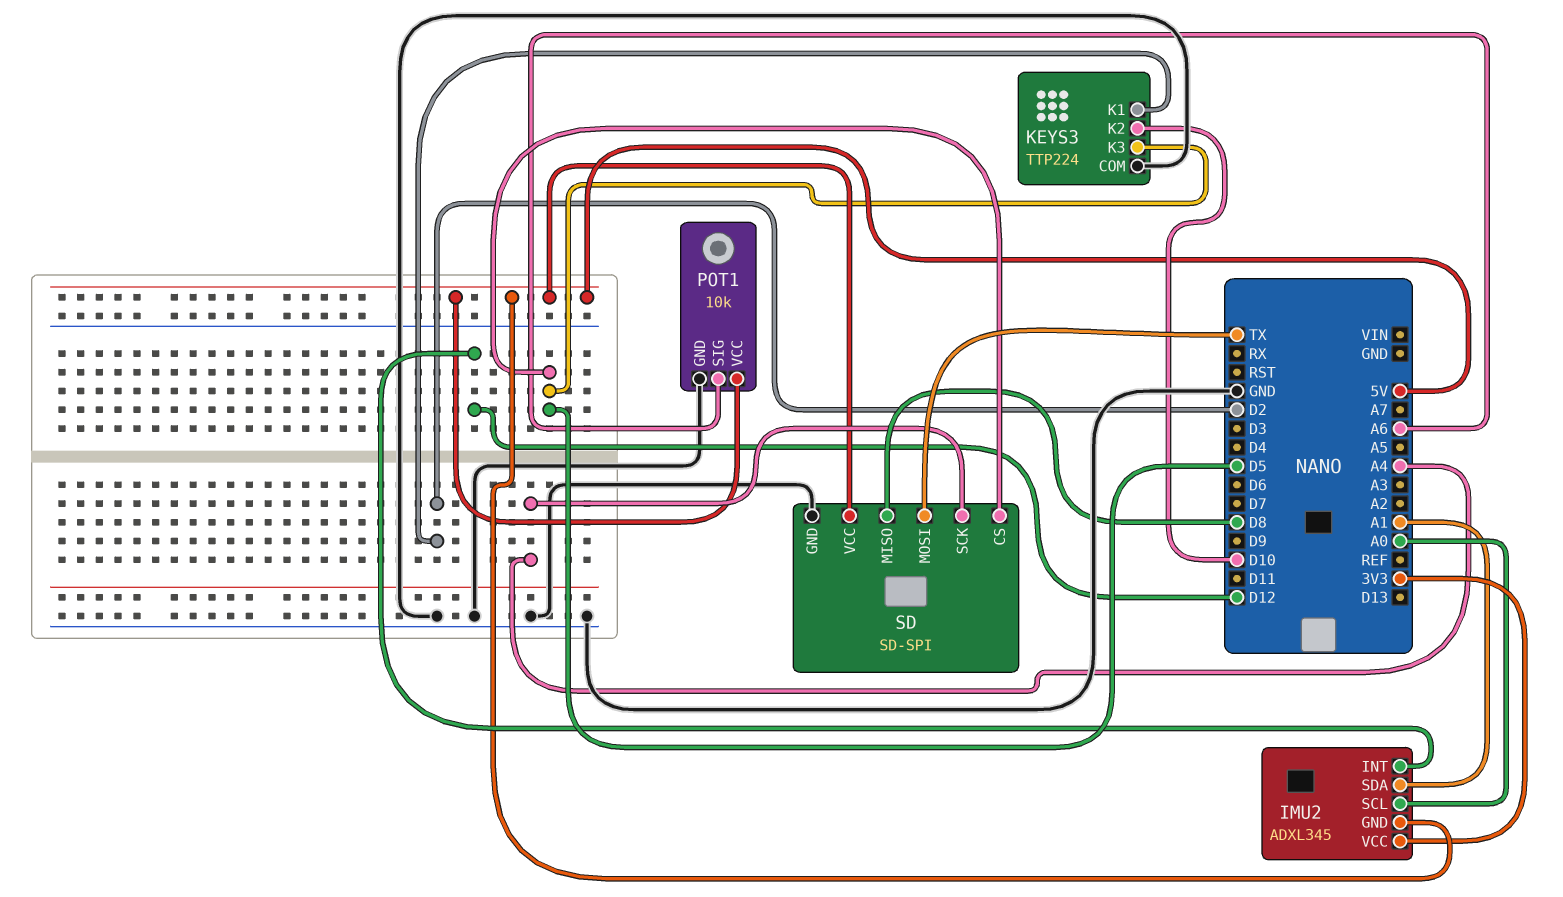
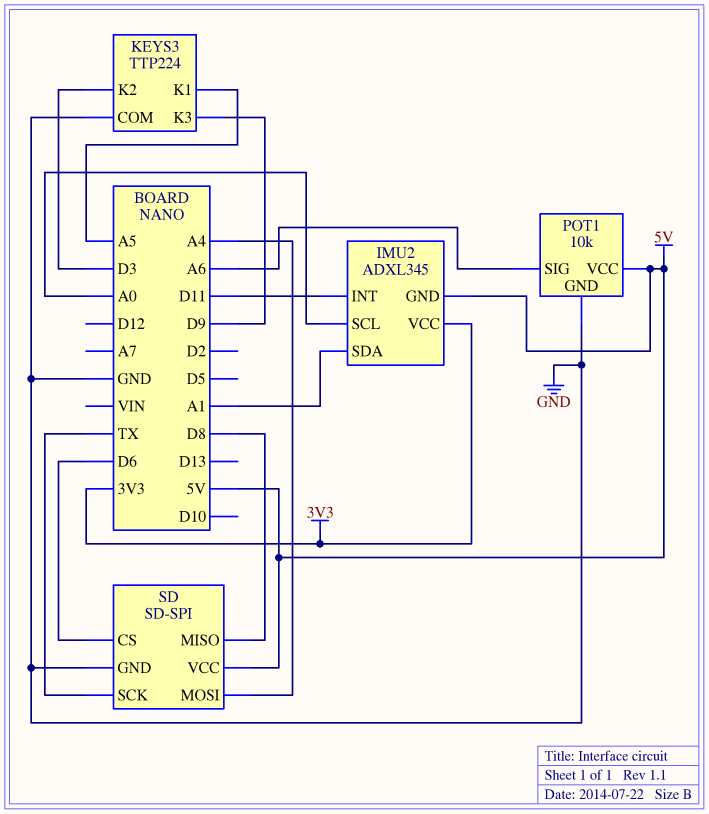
IMU2 pin INT: D12 -> D11
KEYS3 pin K1: D2 -> A5
KEYS3 pin K2: D10 -> D3
KEYS3 pin K3: D5 -> D9
SD pin CS: D5 -> D6
SD pin MOSI: TX -> A4
SD pin SCK: A4 -> TX

